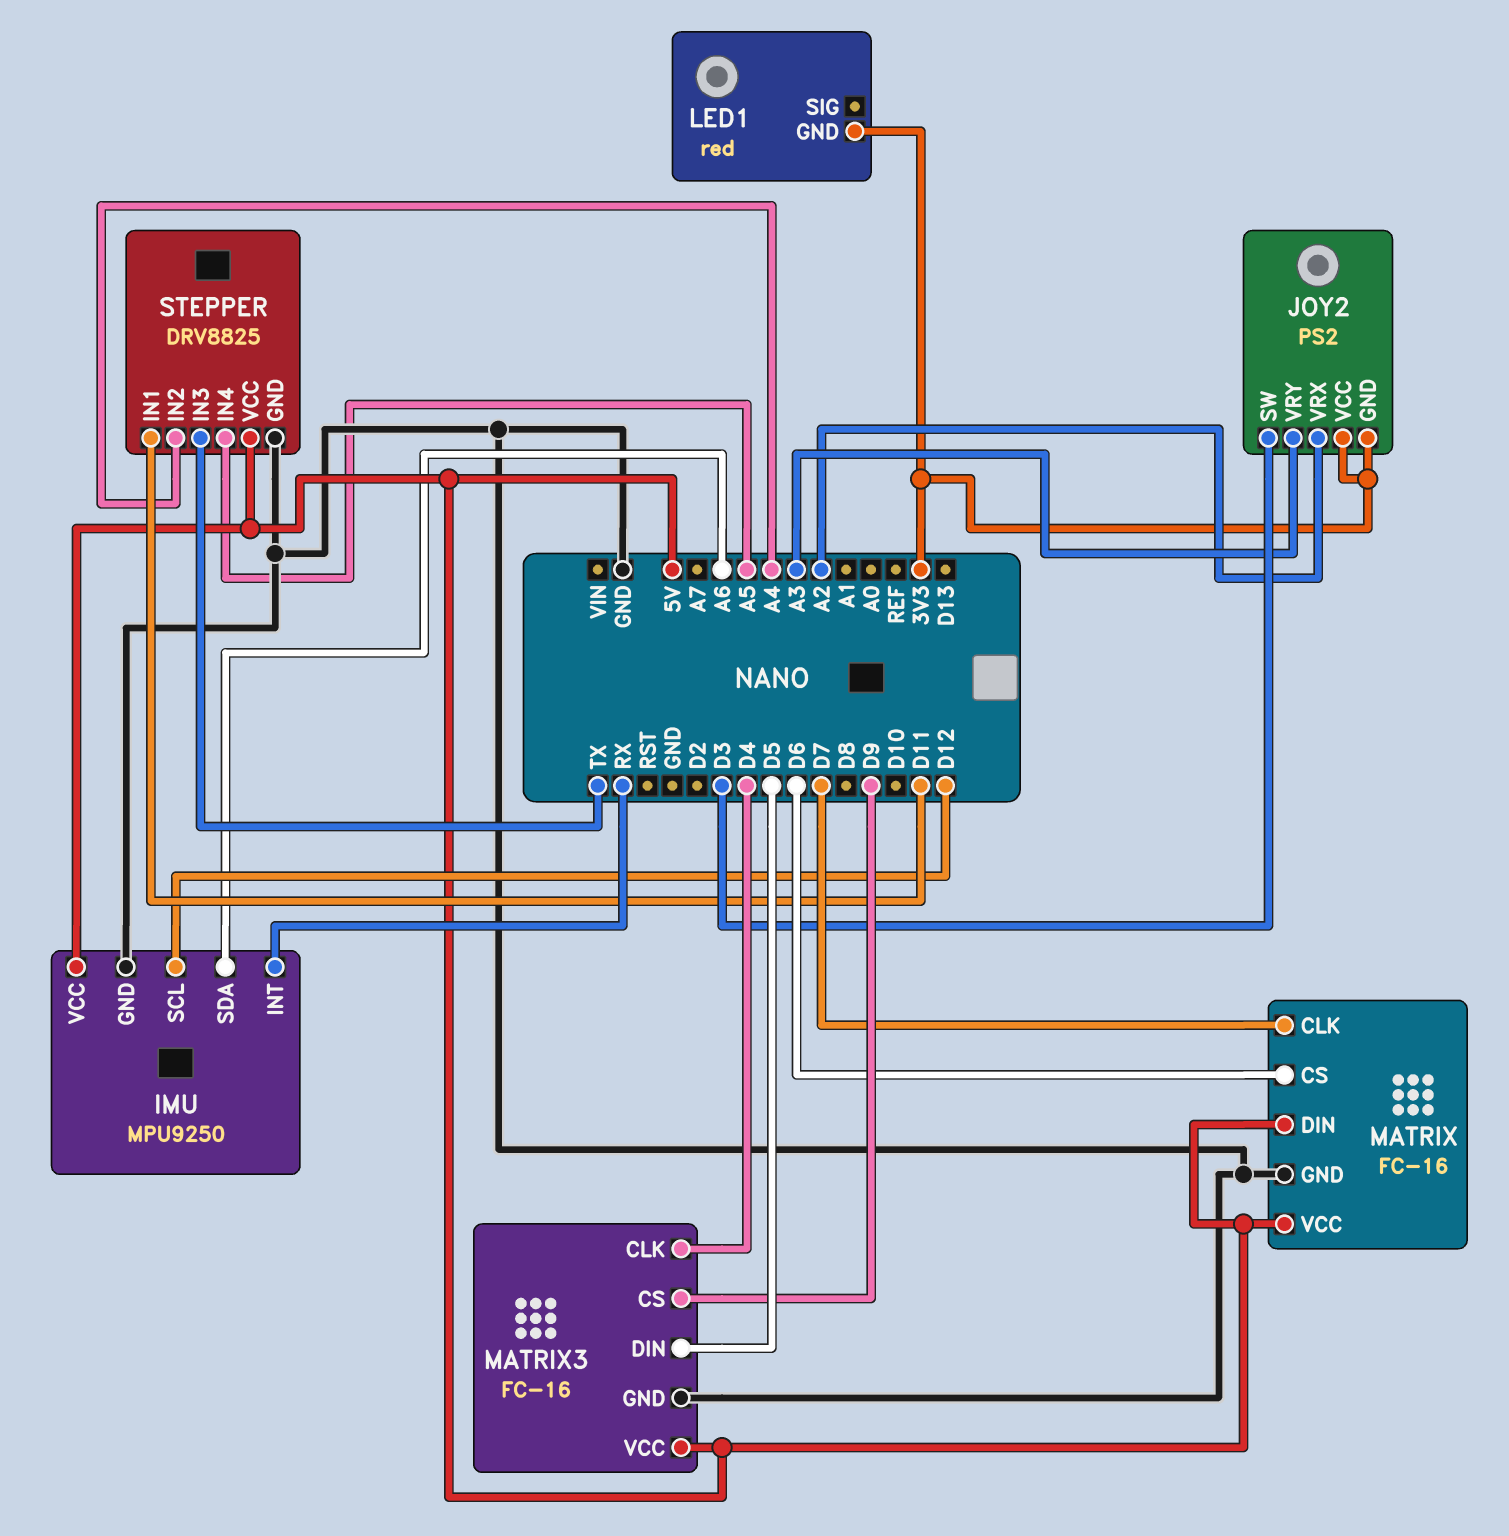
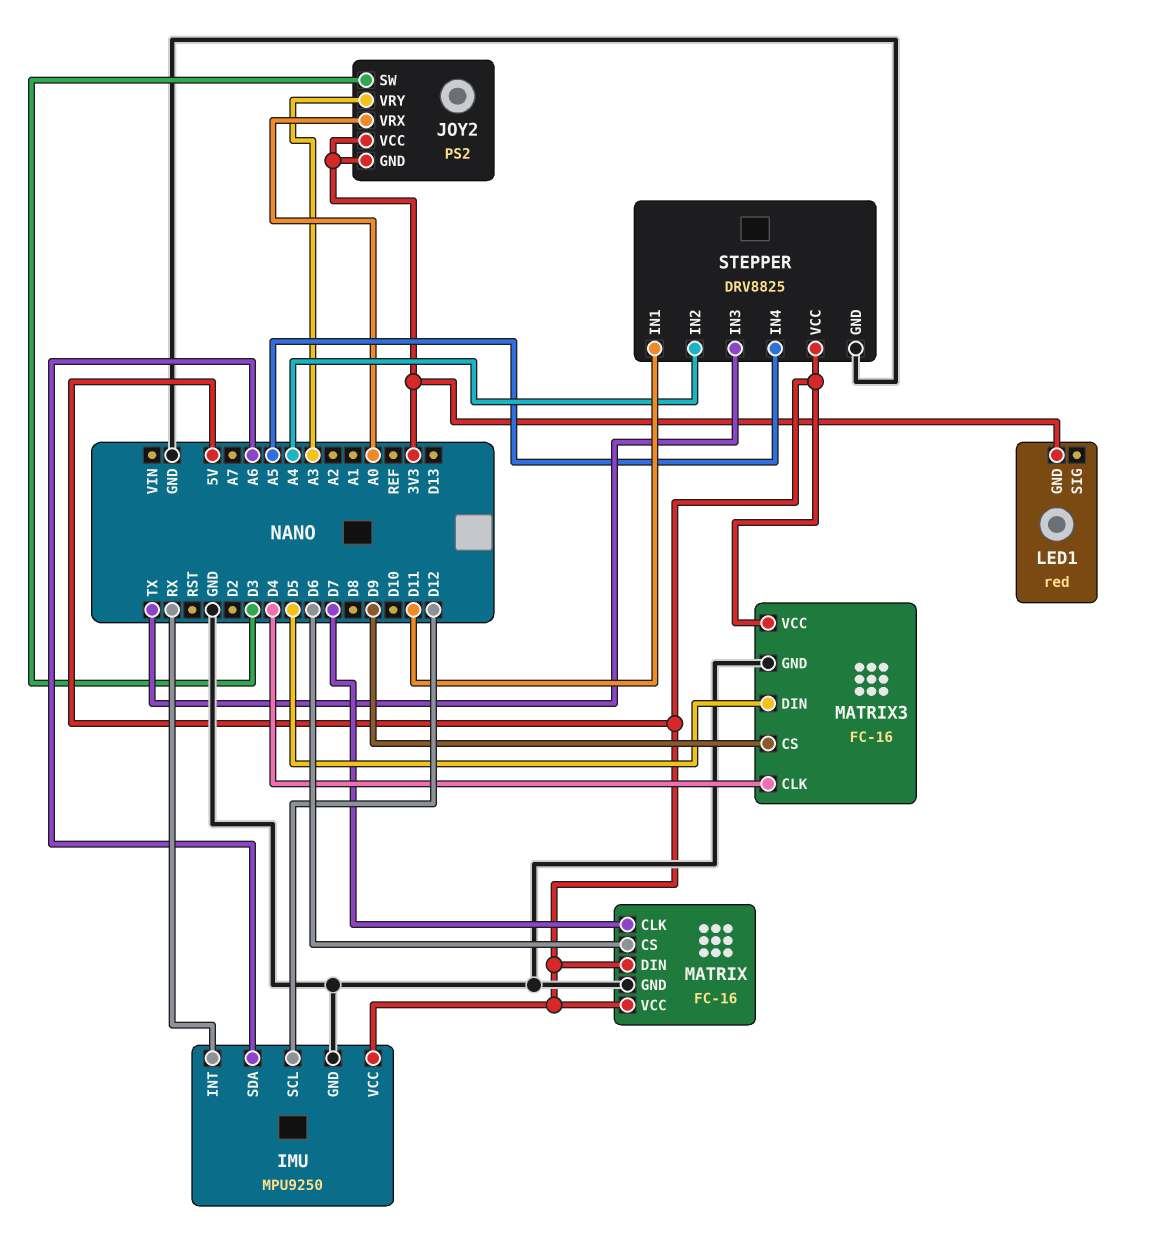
JOY2 pin VRX: A2 -> A0

